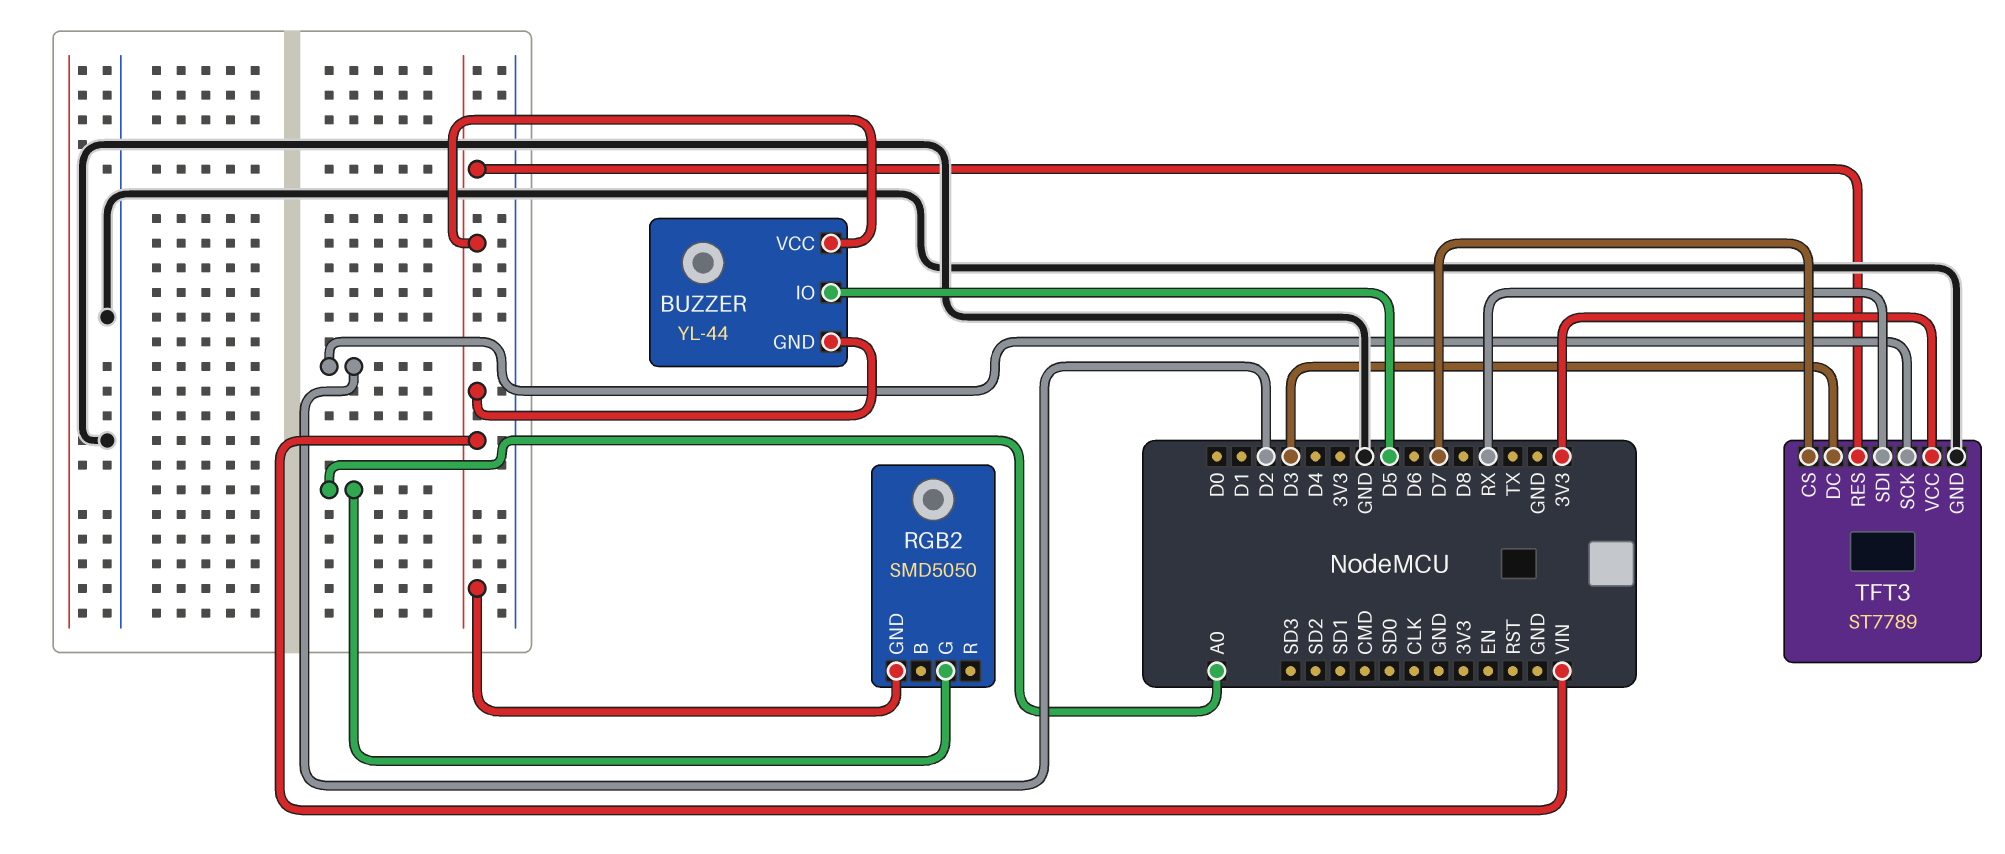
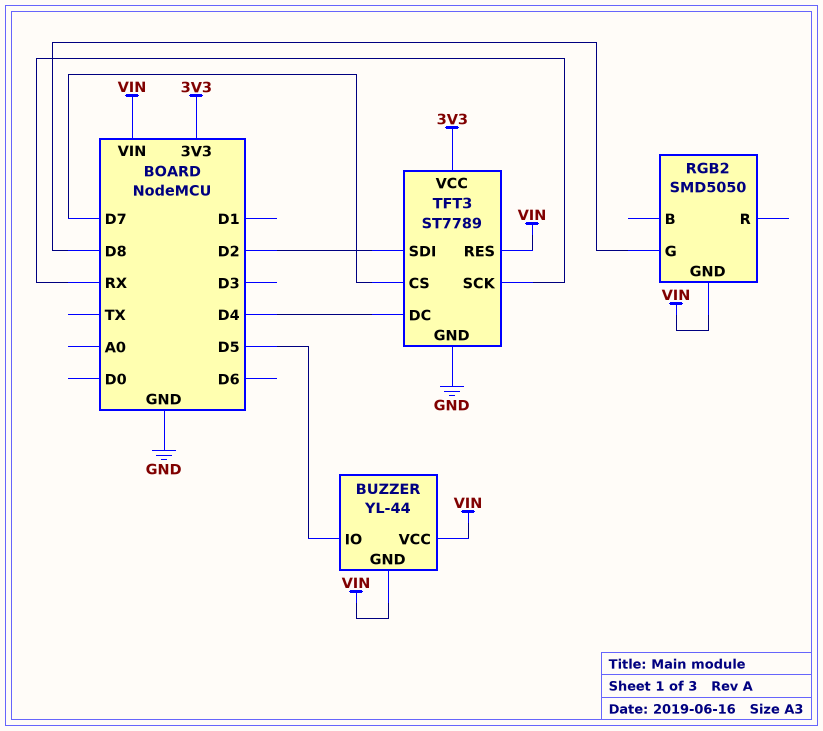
RGB2 pin G: A0 -> D8
TFT3 pin DC: D3 -> D4
TFT3 pin SCK: D2 -> RX
TFT3 pin SDI: RX -> D2

